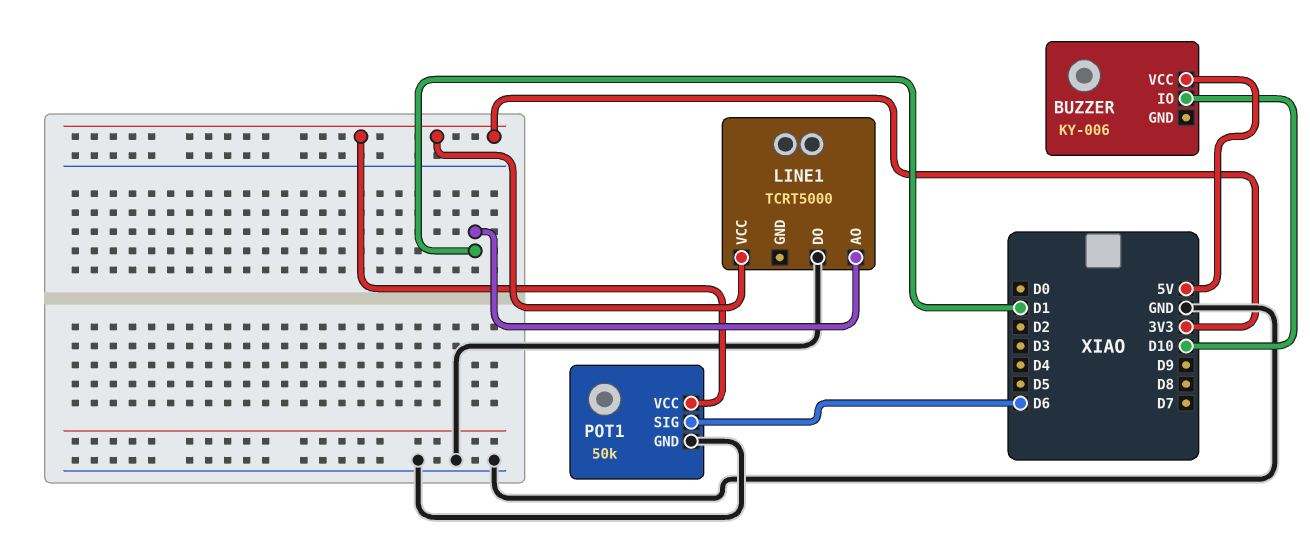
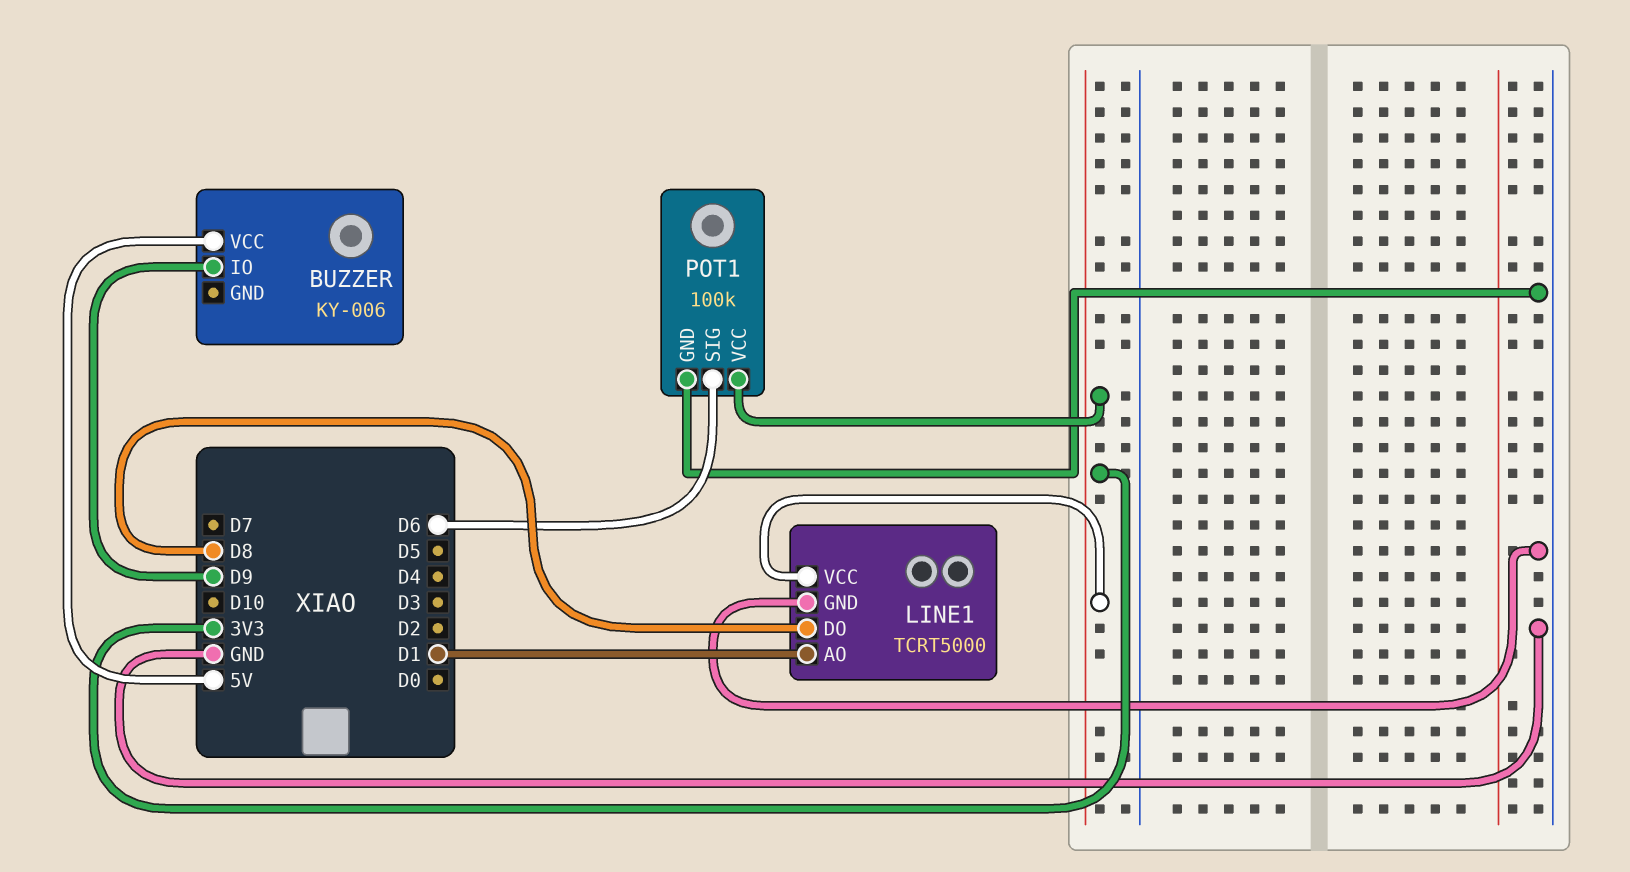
BUZZER pin IO: D10 -> D9
LINE1 pin DO: GND -> D8
LINE1 pin GND: none -> GND
POT1: 50k -> 100k

